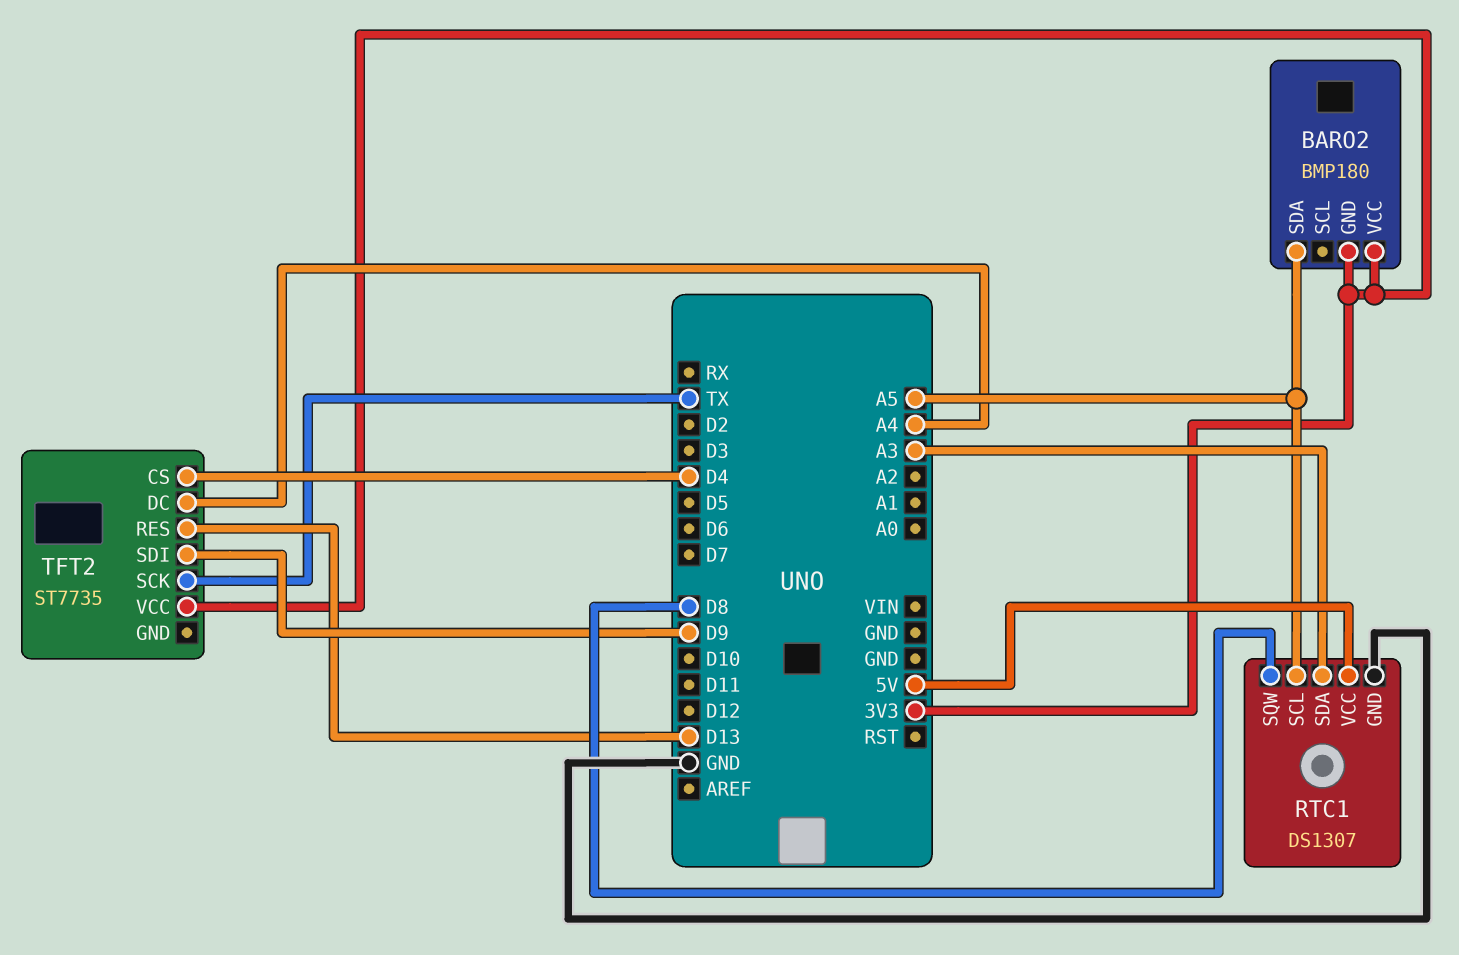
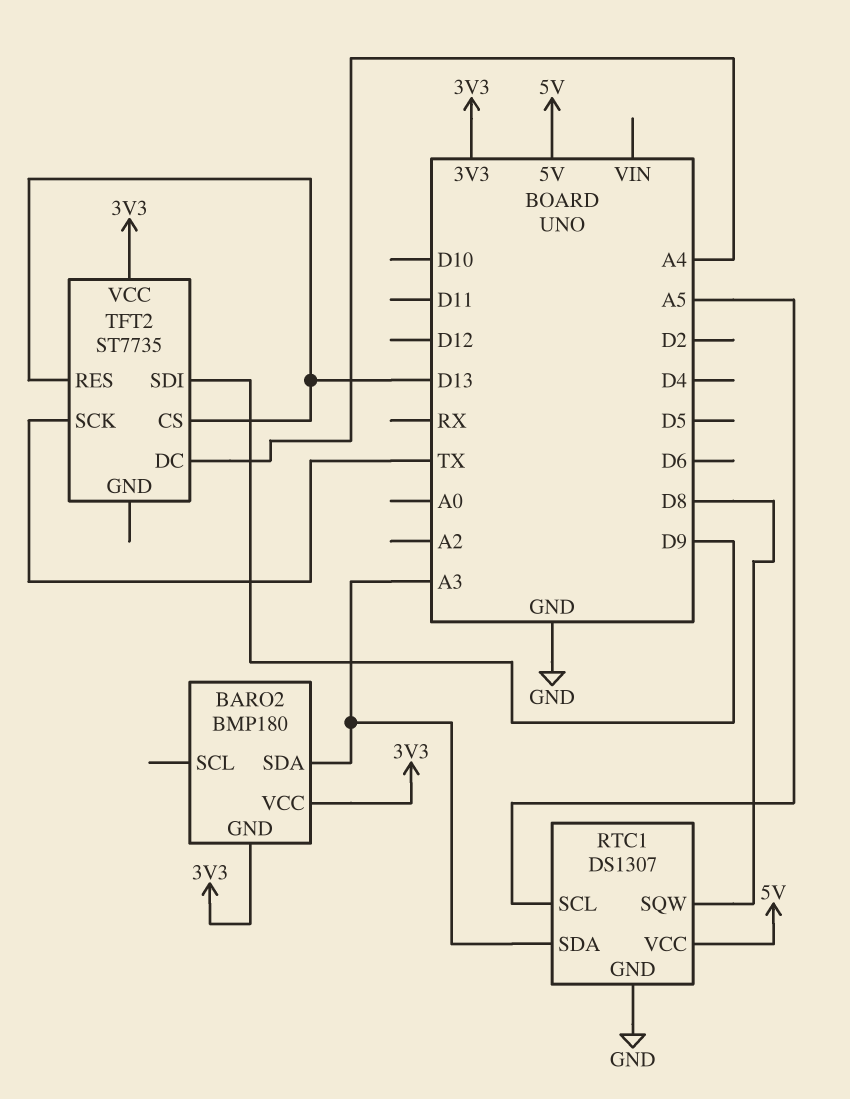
BARO2 pin SDA: A5 -> A3
TFT2 pin CS: D4 -> D13

